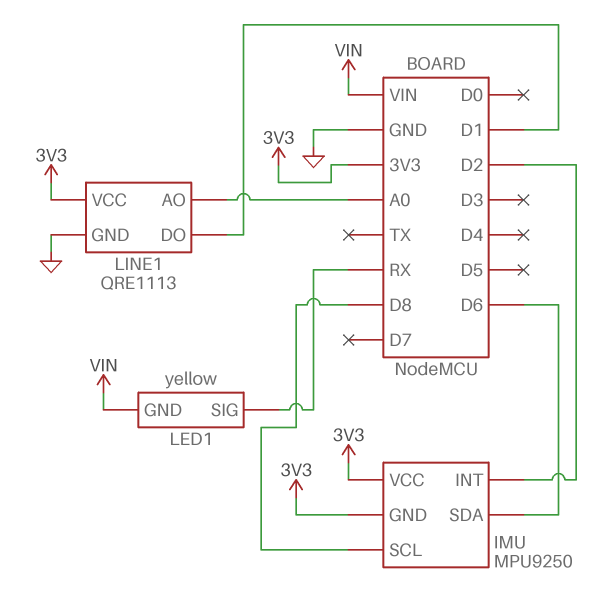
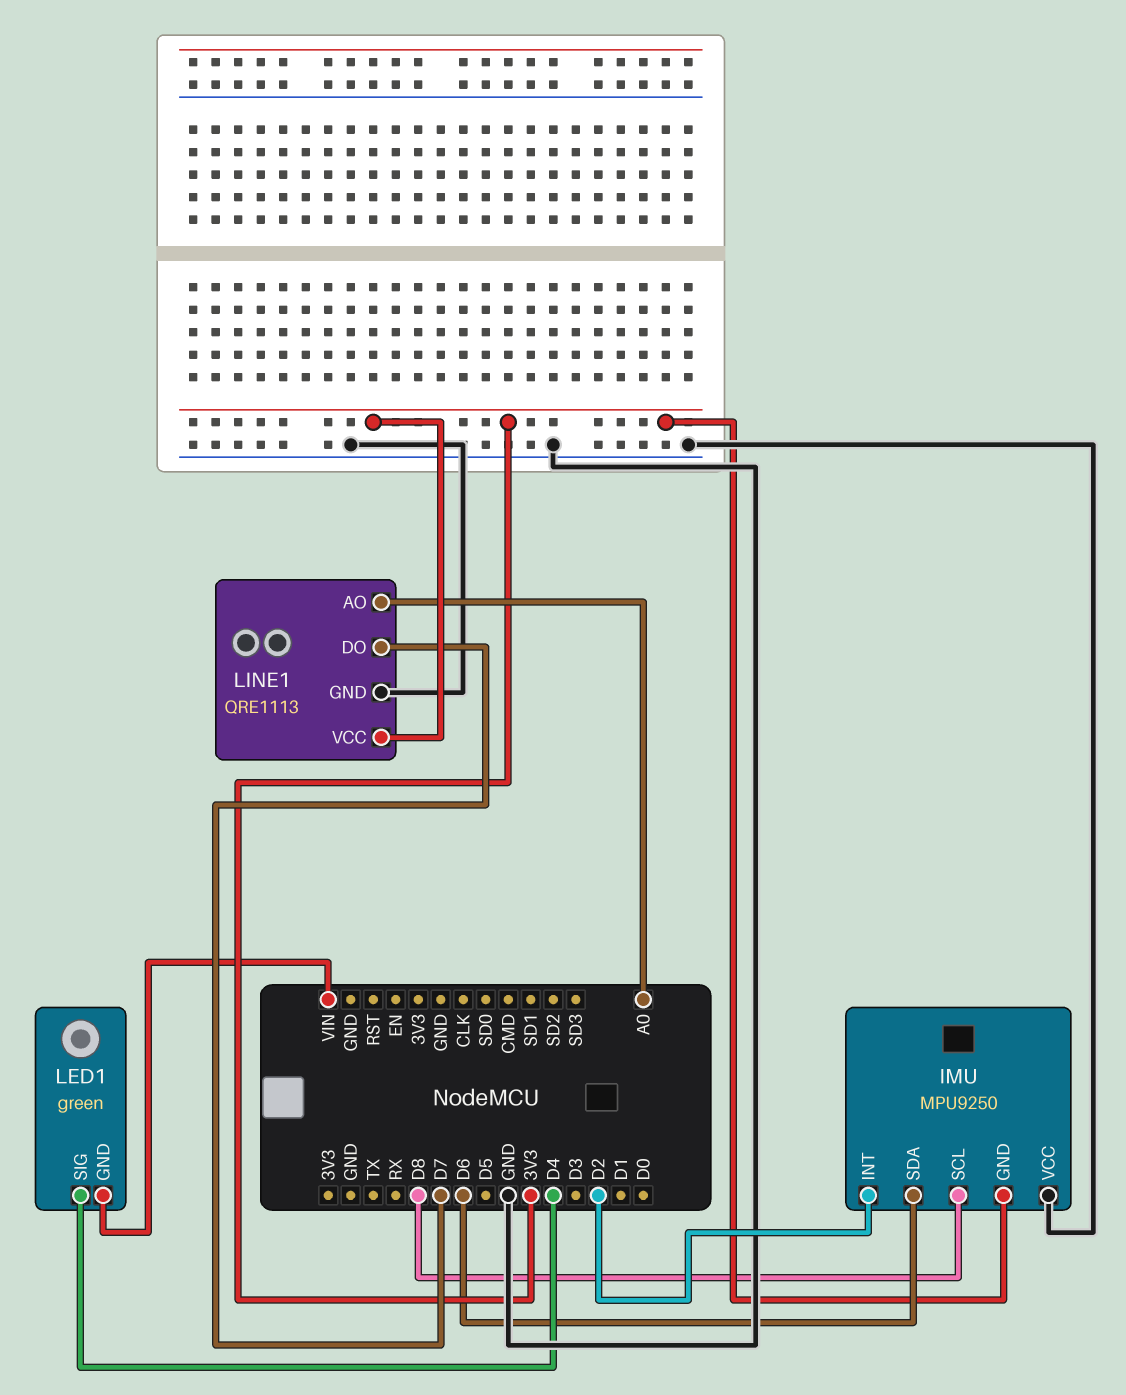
IMU pin VCC: 3V3 -> GND
LED1: yellow -> green
LED1 pin SIG: RX -> D4
LINE1 pin DO: D1 -> D7

